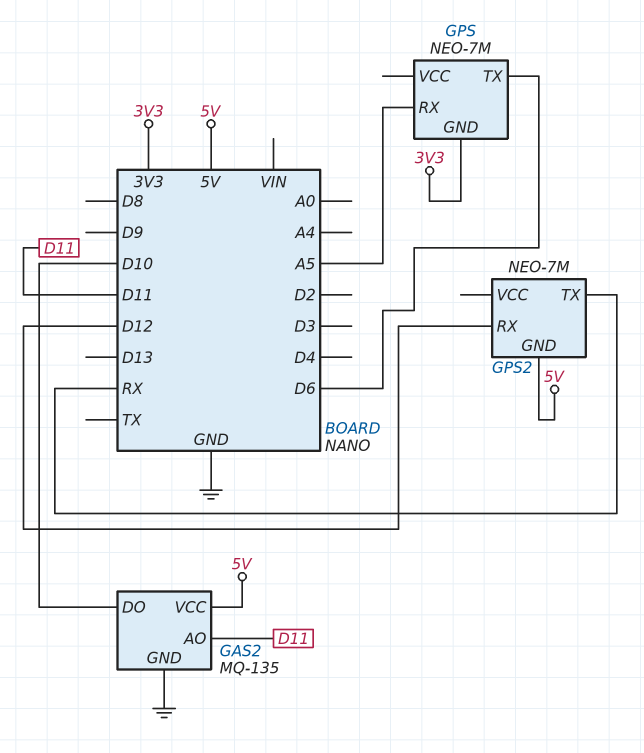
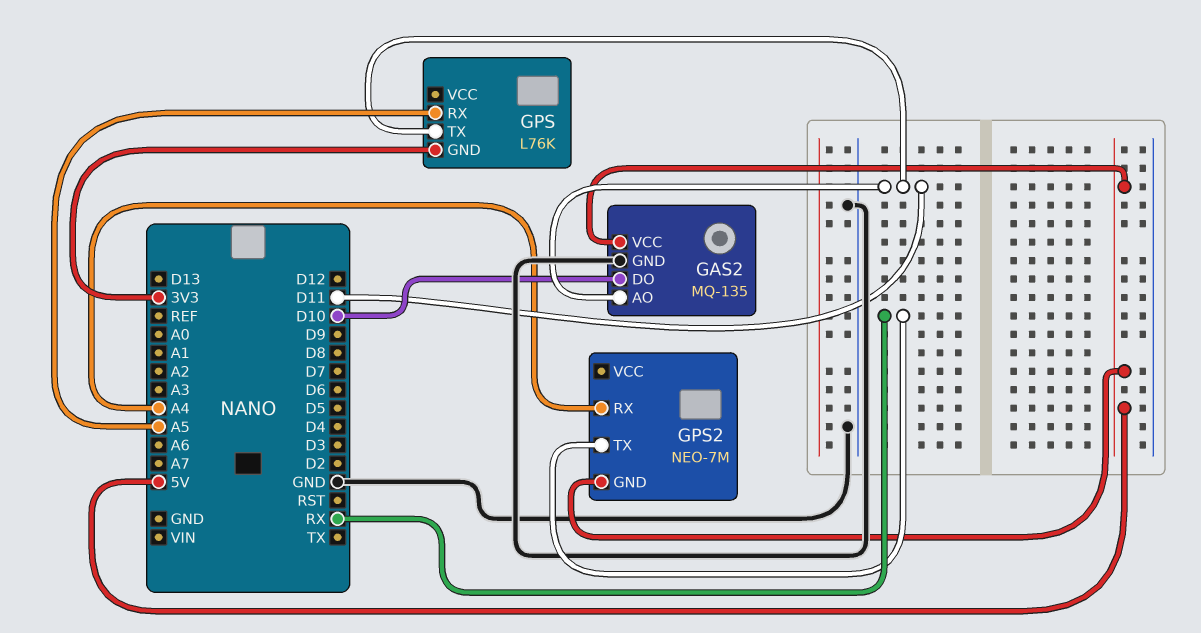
GPS: NEO-7M -> L76K
GPS pin TX: D6 -> D11
GPS2 pin RX: D12 -> A4

